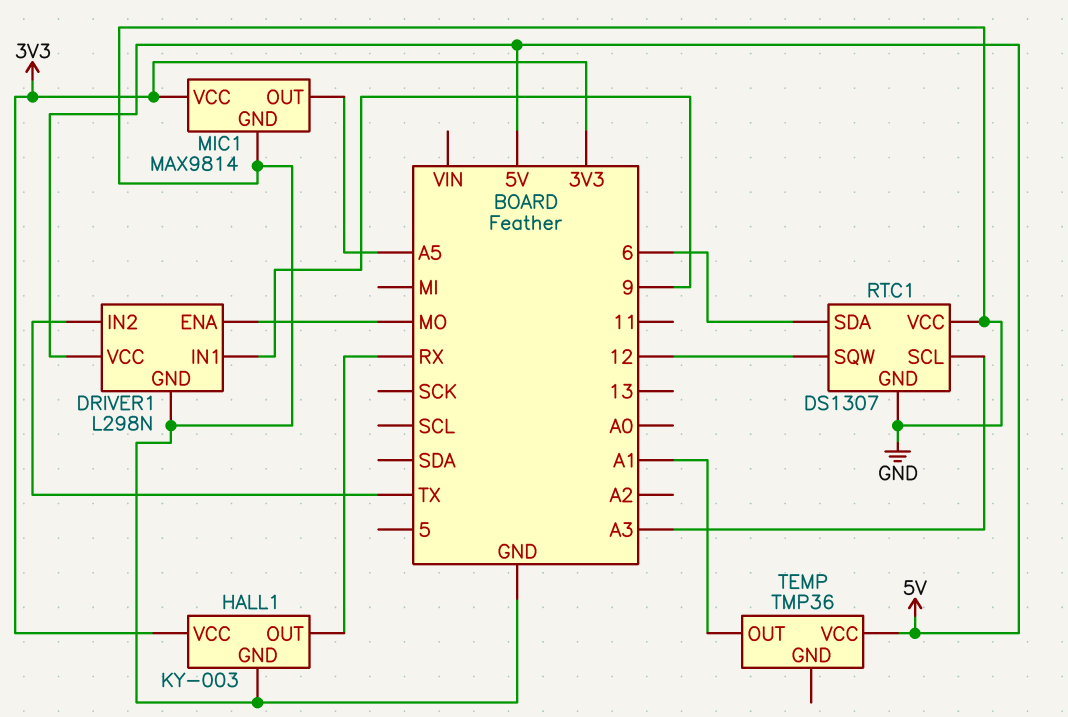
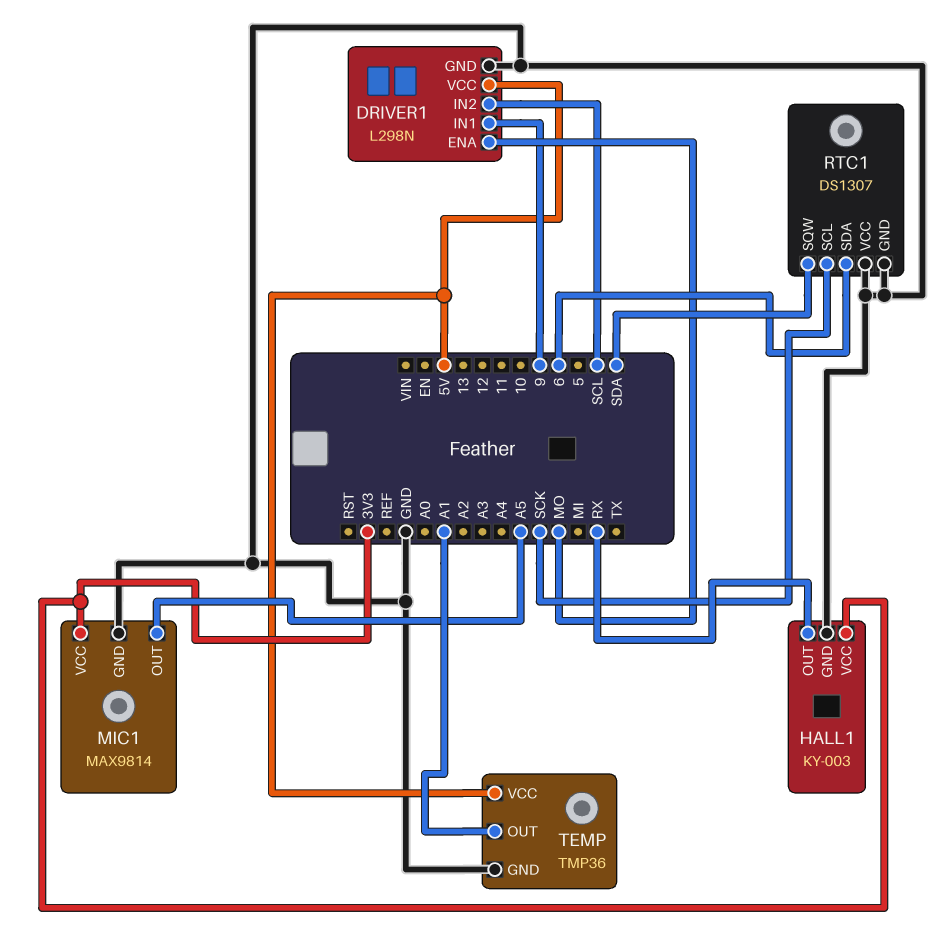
DRIVER1 pin IN2: TX -> SCL
RTC1 pin SCL: A3 -> SCK
RTC1 pin SQW: 12 -> SDA
TEMP pin GND: none -> GND

